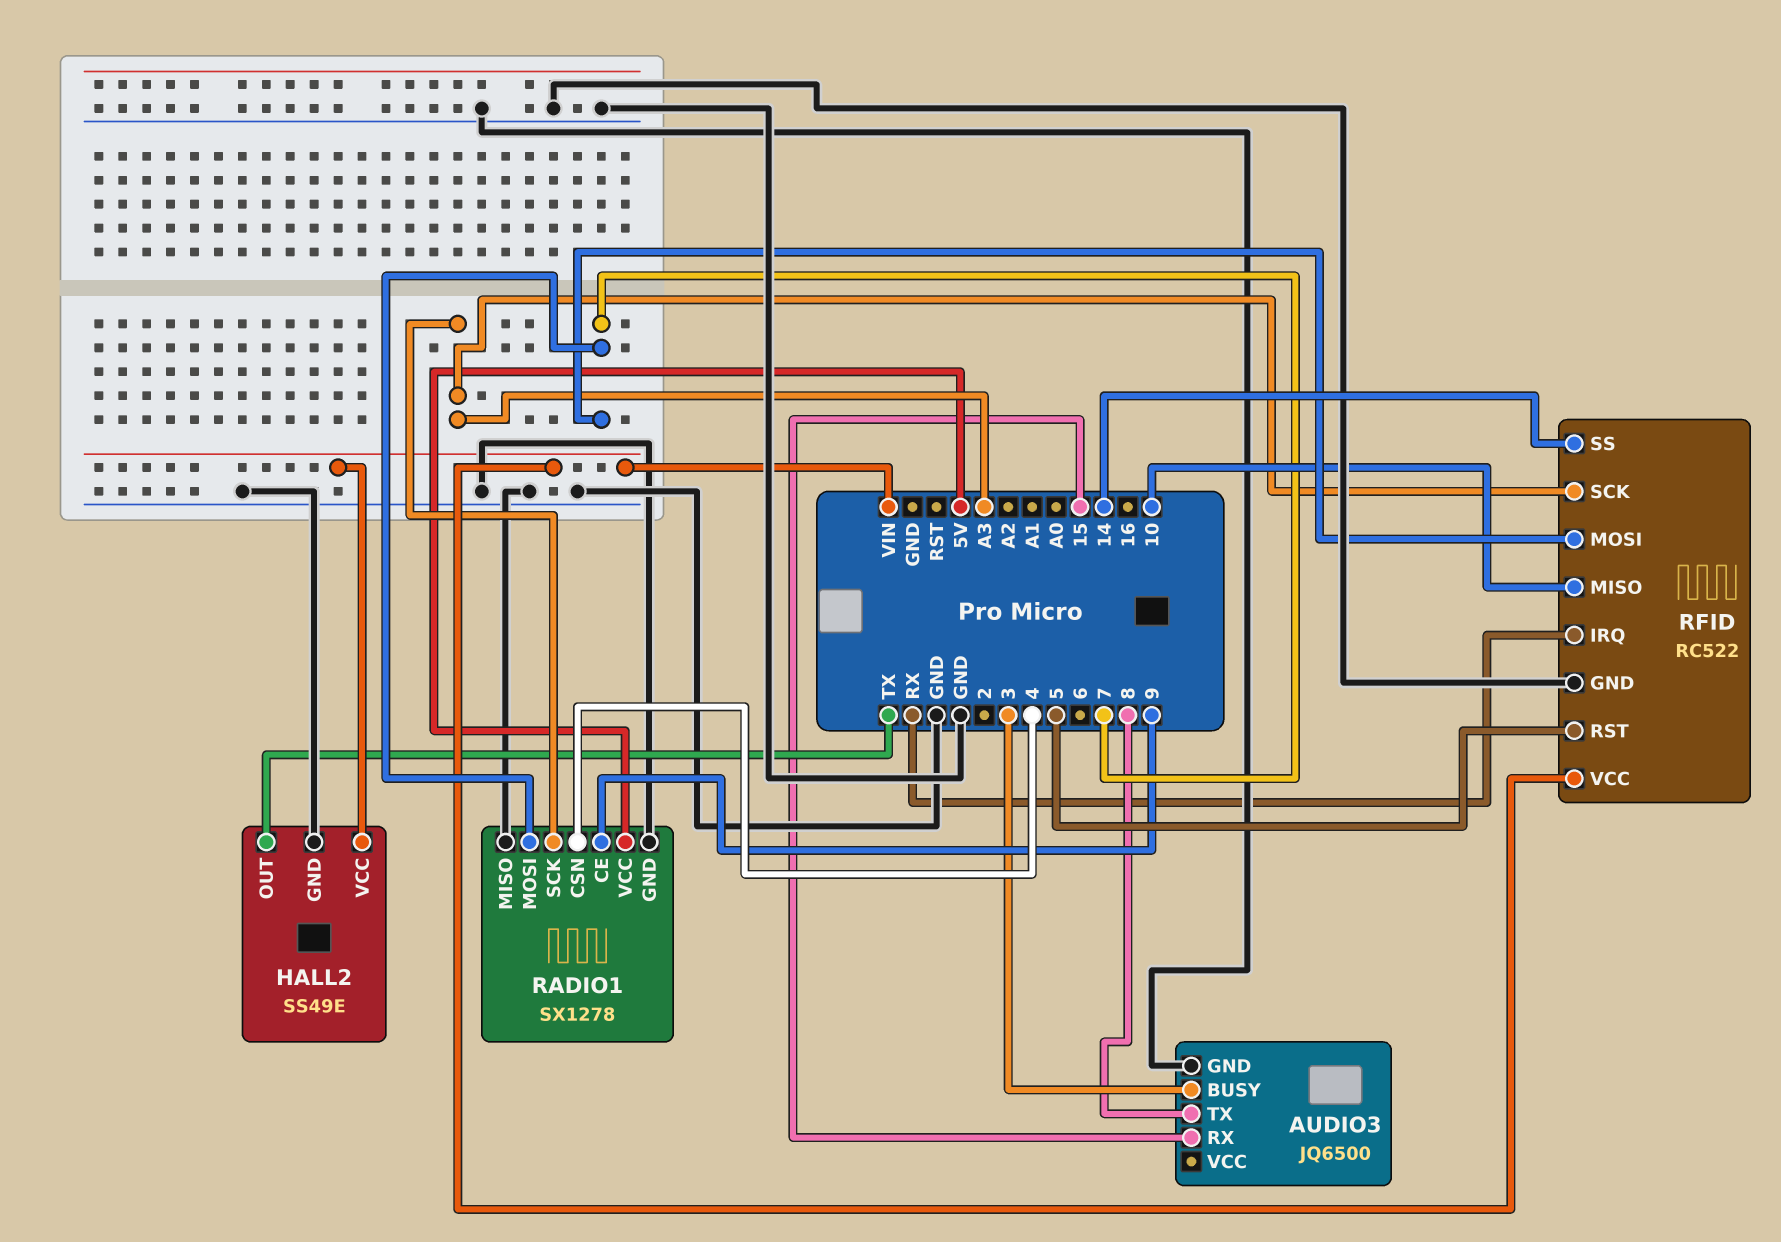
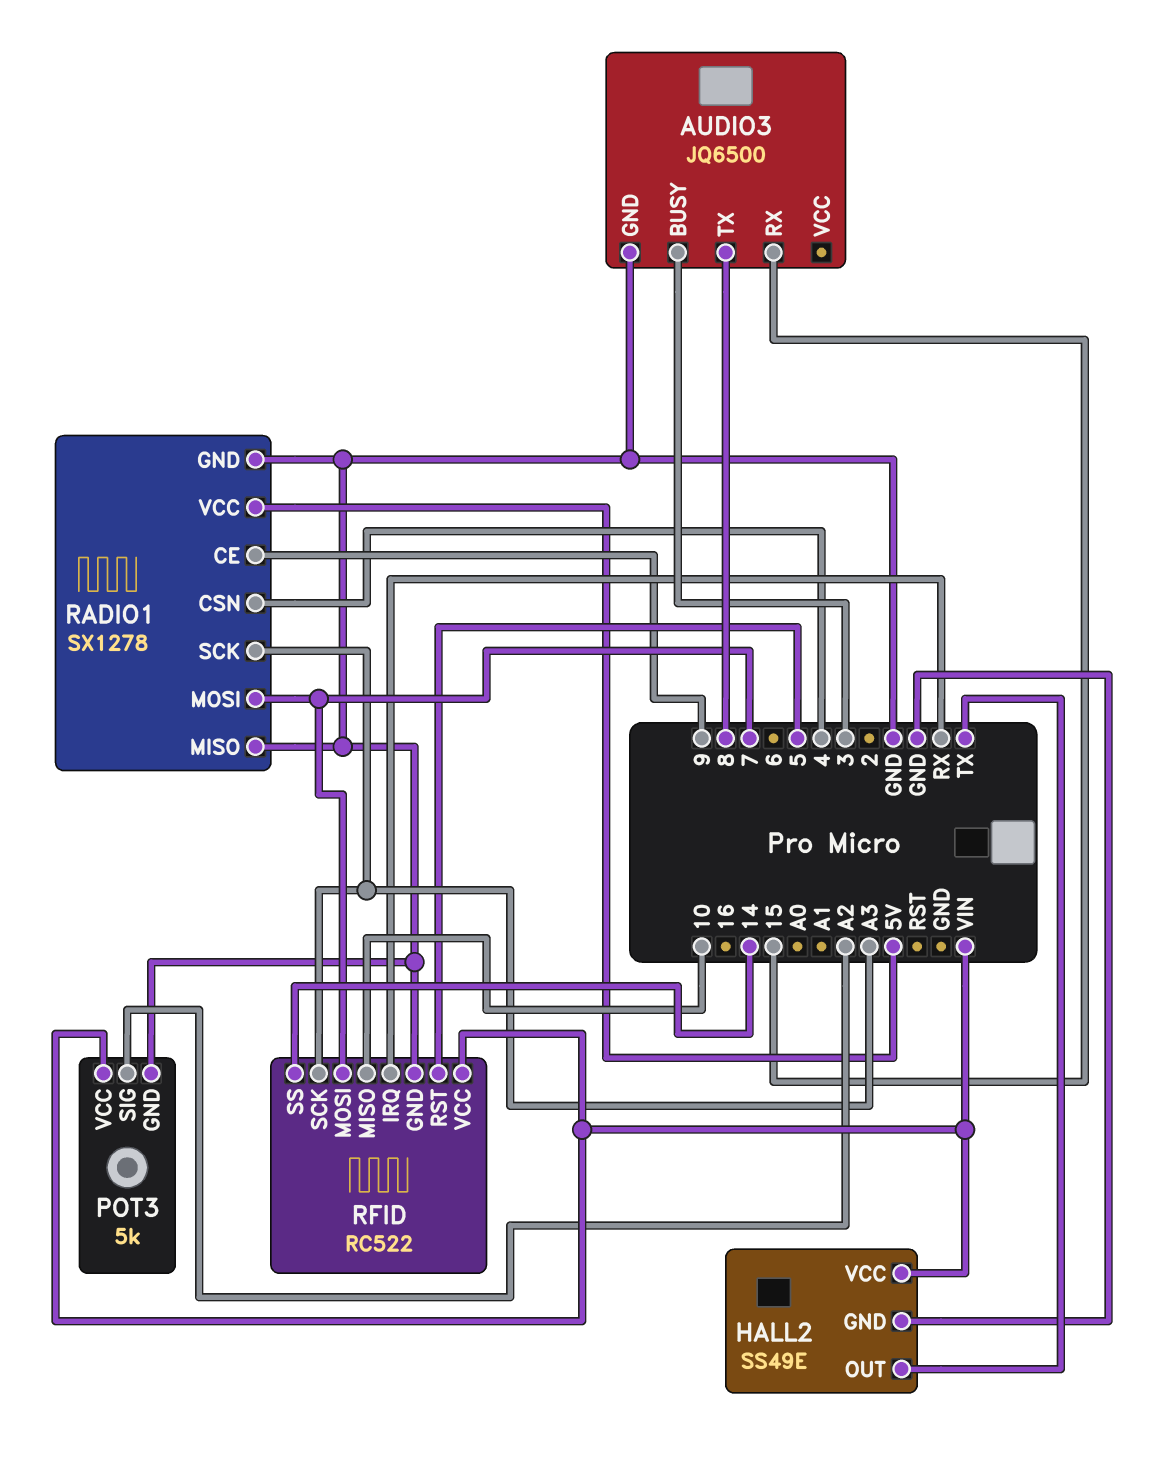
POT3: none -> 5k
POT3 pin GND: none -> GND
POT3 pin SIG: none -> A2
POT3 pin VCC: none -> VIN

